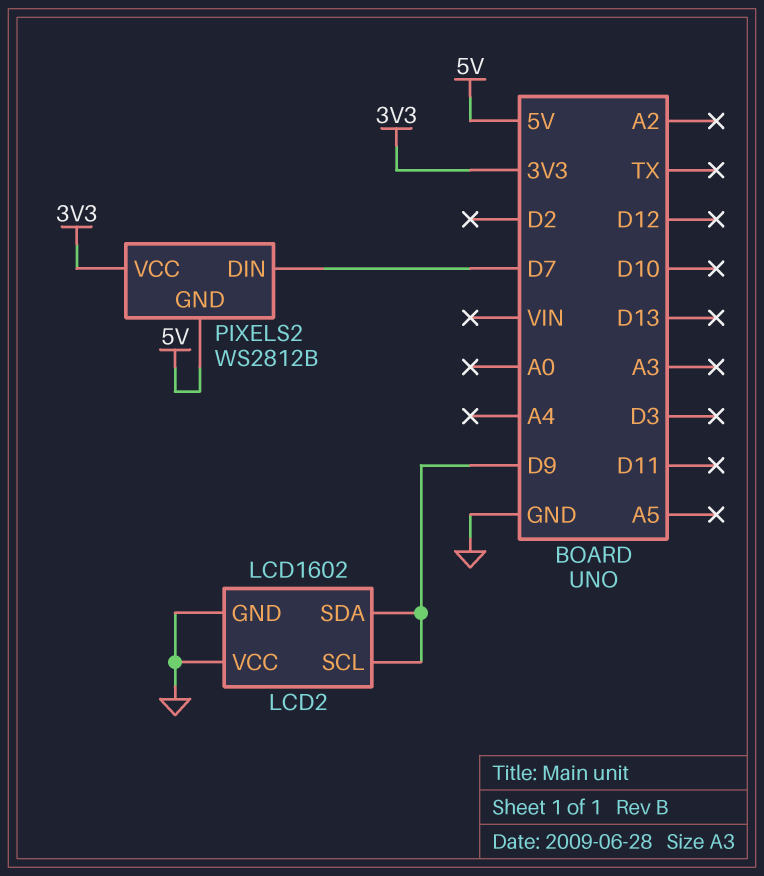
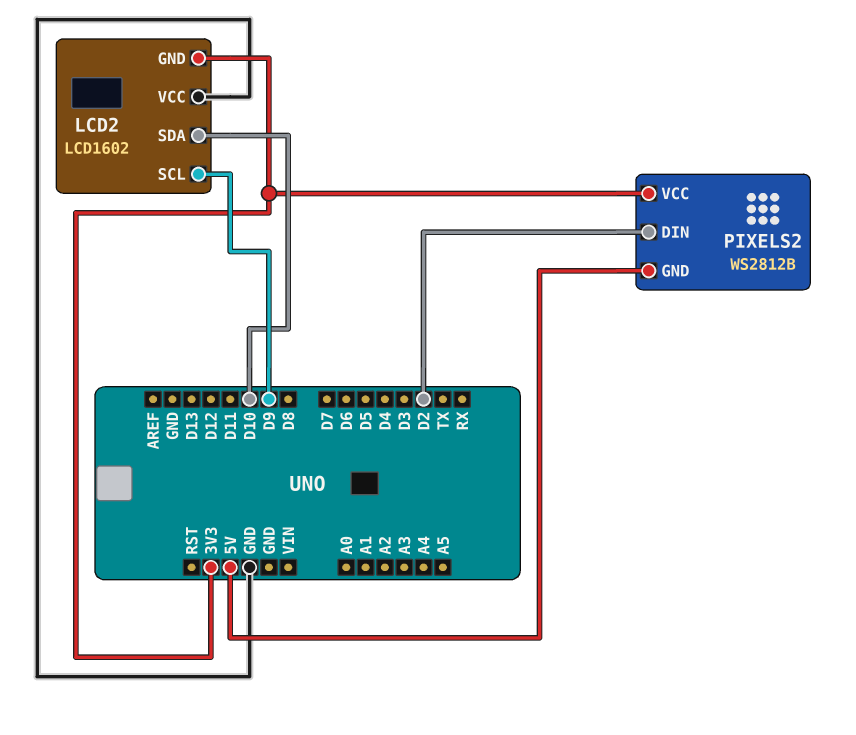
LCD2 pin GND: GND -> 3V3
LCD2 pin SDA: D9 -> D10
PIXELS2 pin DIN: D7 -> D2

